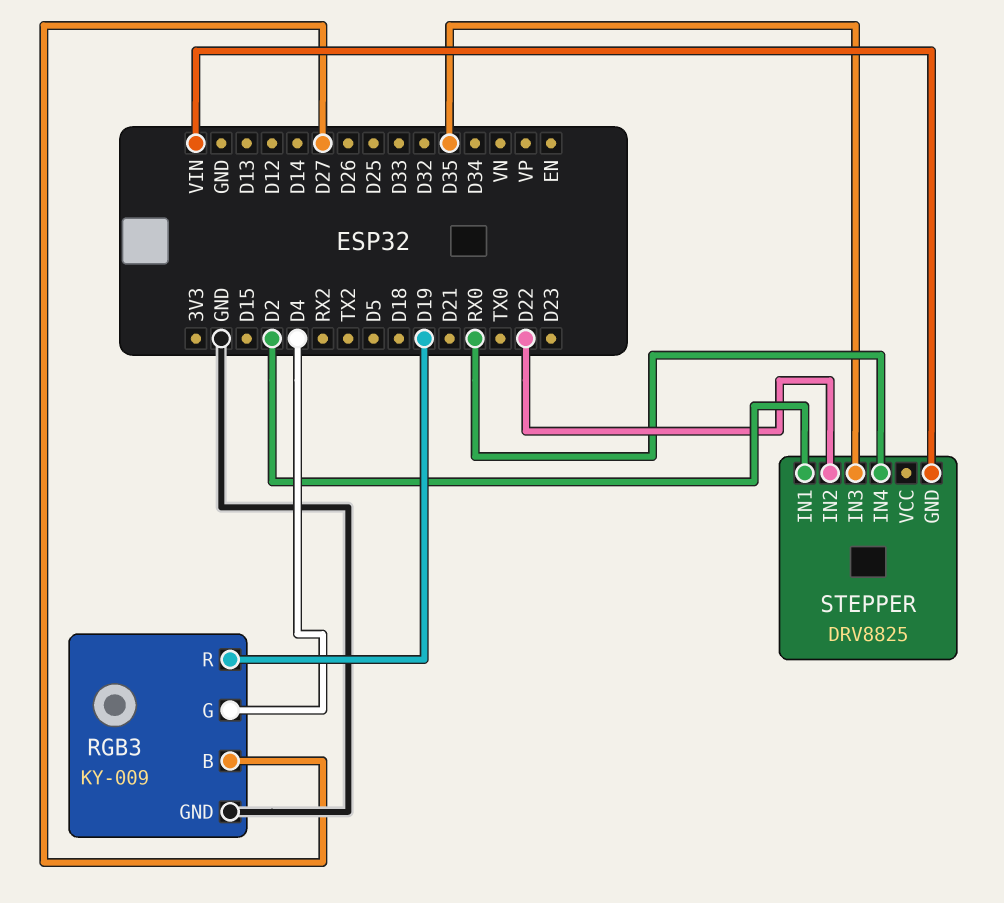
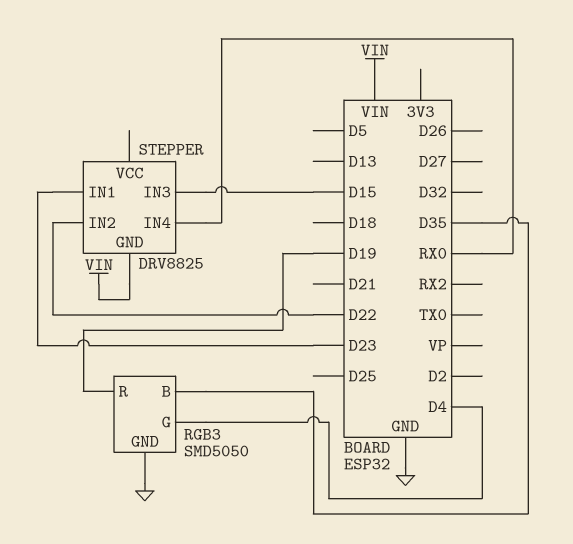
RGB3: KY-009 -> SMD5050
RGB3 pin B: D27 -> D35
STEPPER pin IN1: D2 -> D23
STEPPER pin IN3: D35 -> D15

